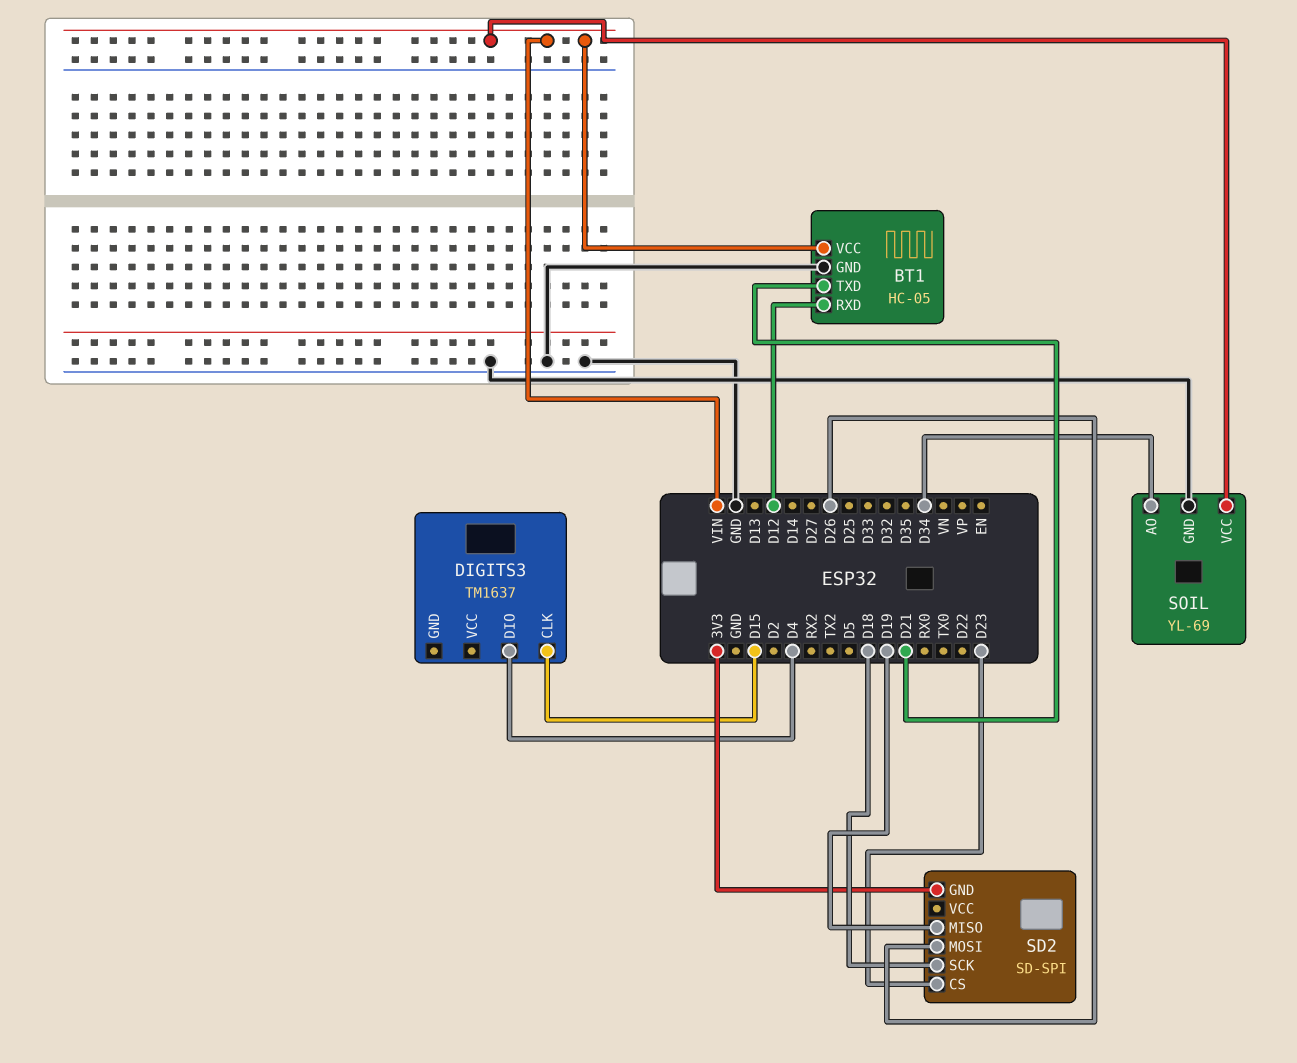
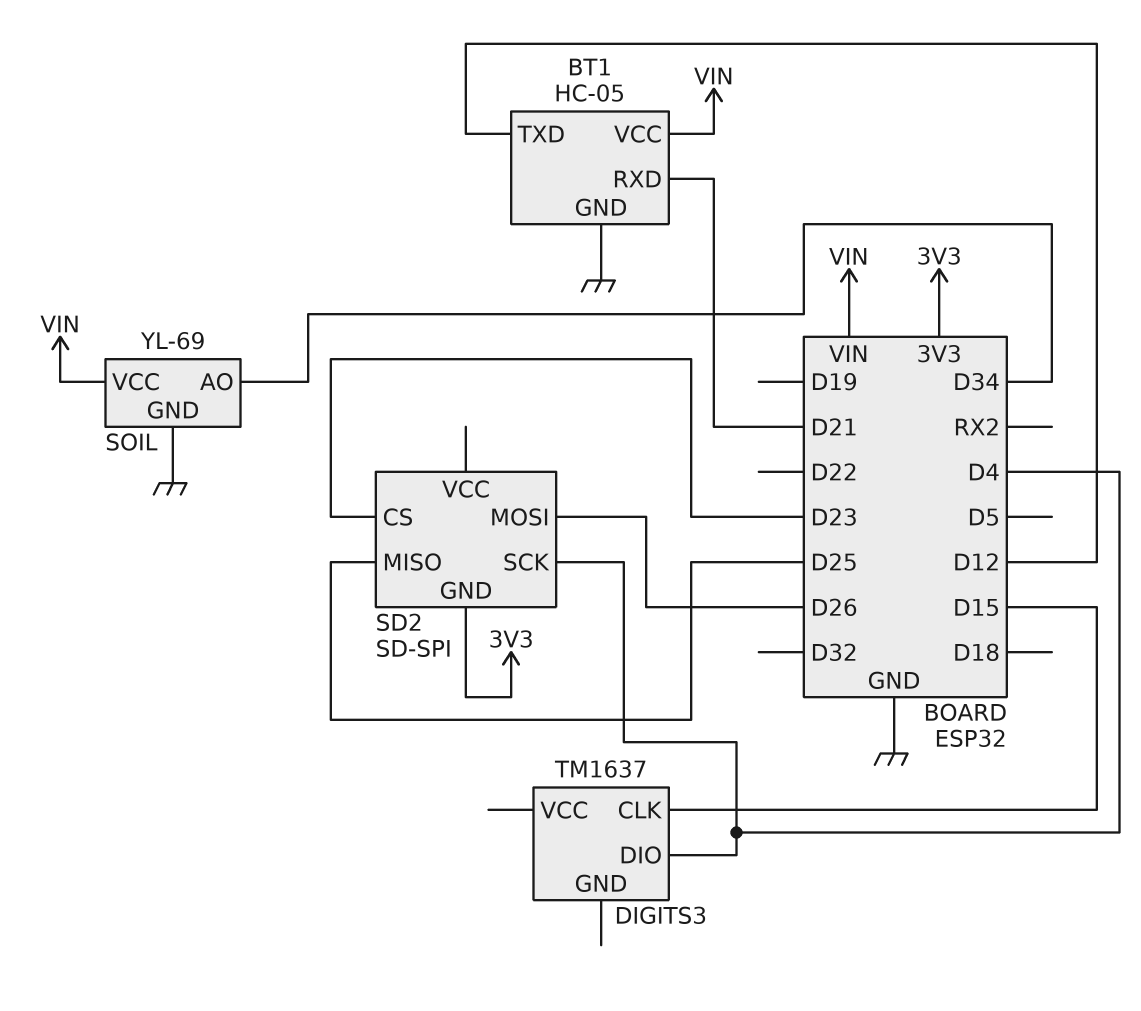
BT1 pin RXD: D12 -> D21
BT1 pin TXD: D21 -> D12
SD2 pin MISO: D19 -> D25
SD2 pin SCK: D18 -> D4

